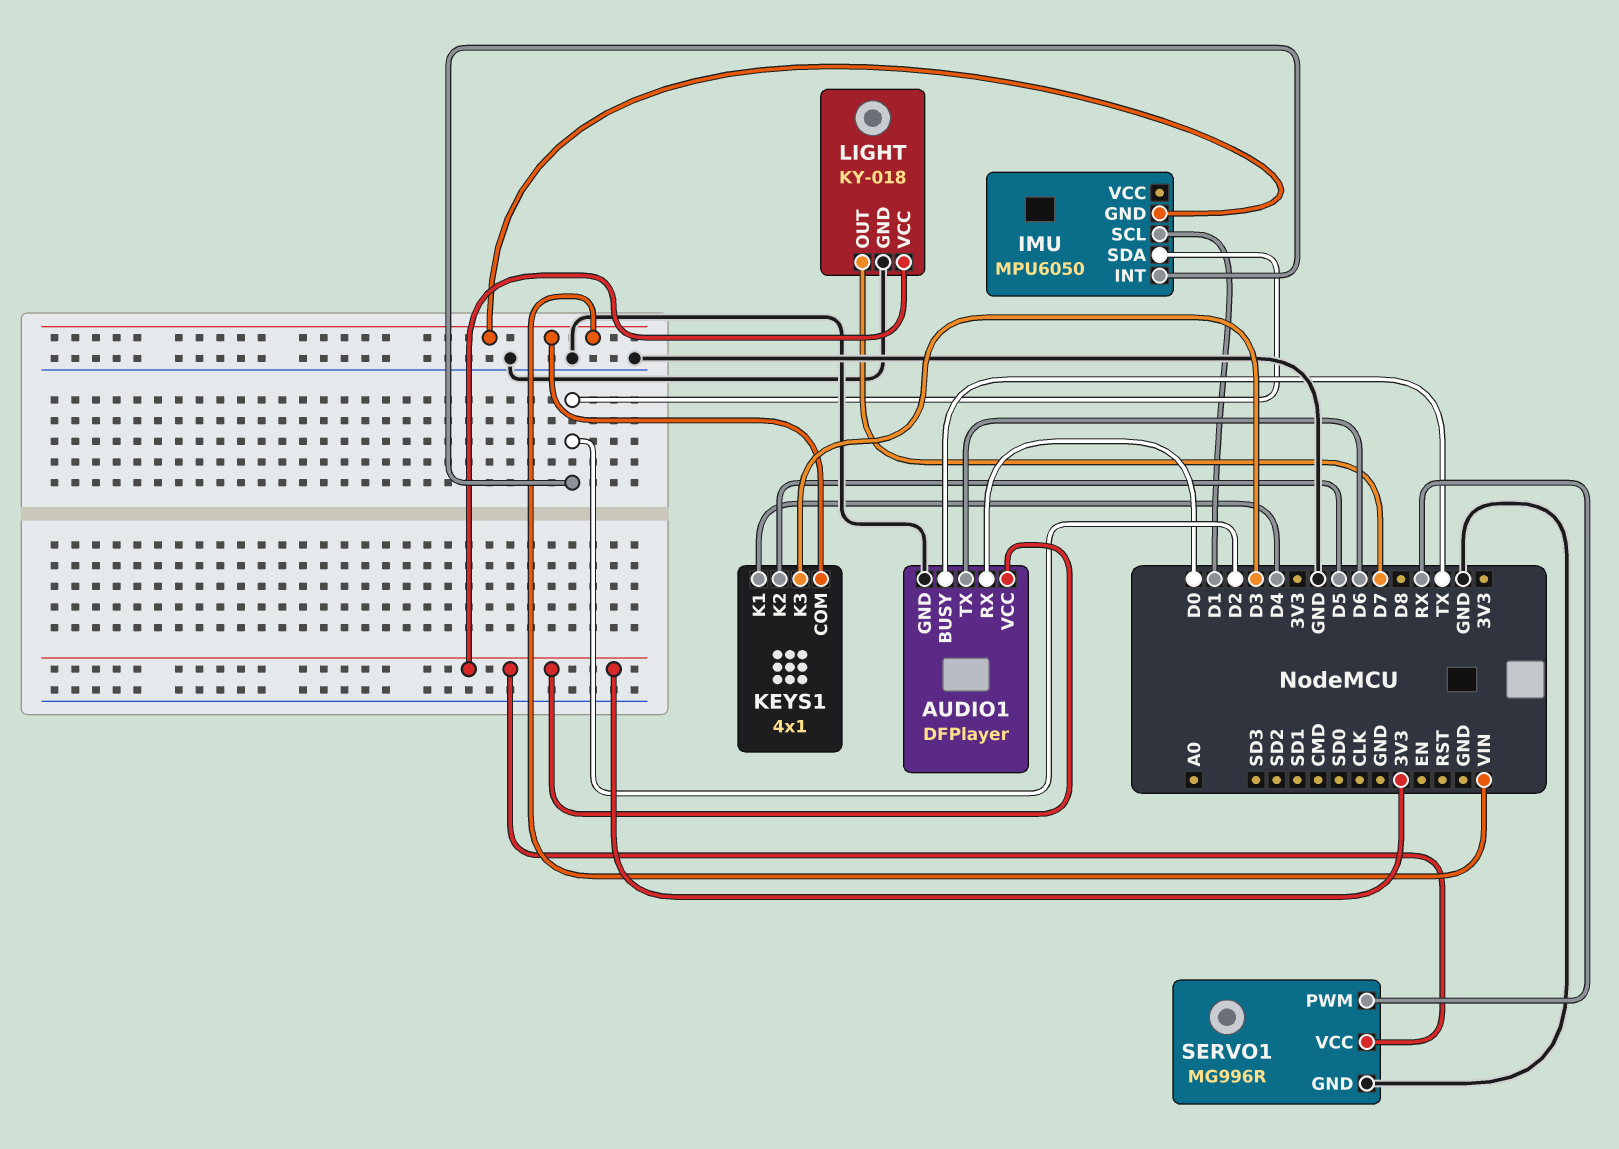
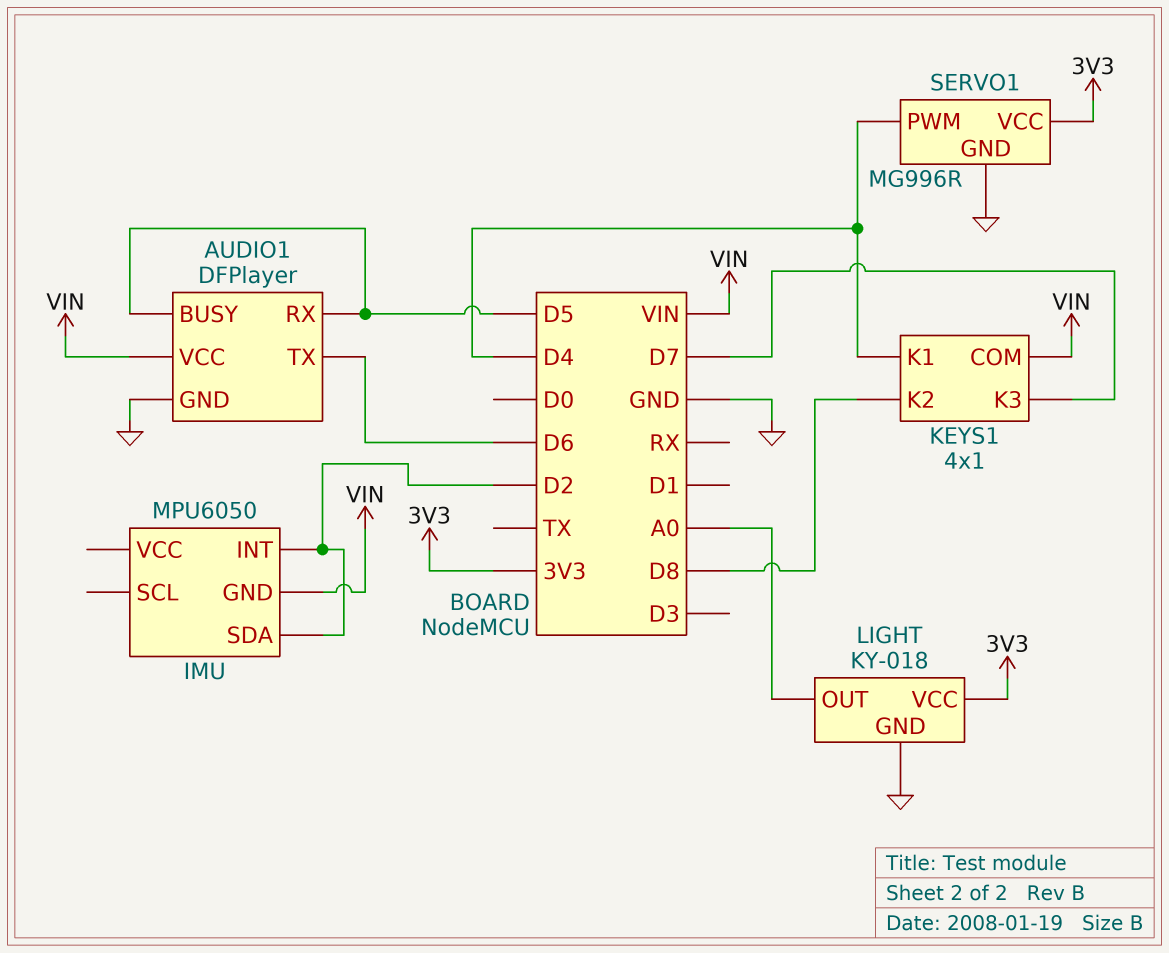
AUDIO1 pin BUSY: TX -> D5
AUDIO1 pin RX: D0 -> D5
AUDIO1 pin VCC: 3V3 -> VIN
IMU pin SCL: D1 -> none
KEYS1 pin K2: D5 -> D8
KEYS1 pin K3: D3 -> D7
LIGHT pin OUT: D7 -> A0
SERVO1 pin PWM: RX -> D4

